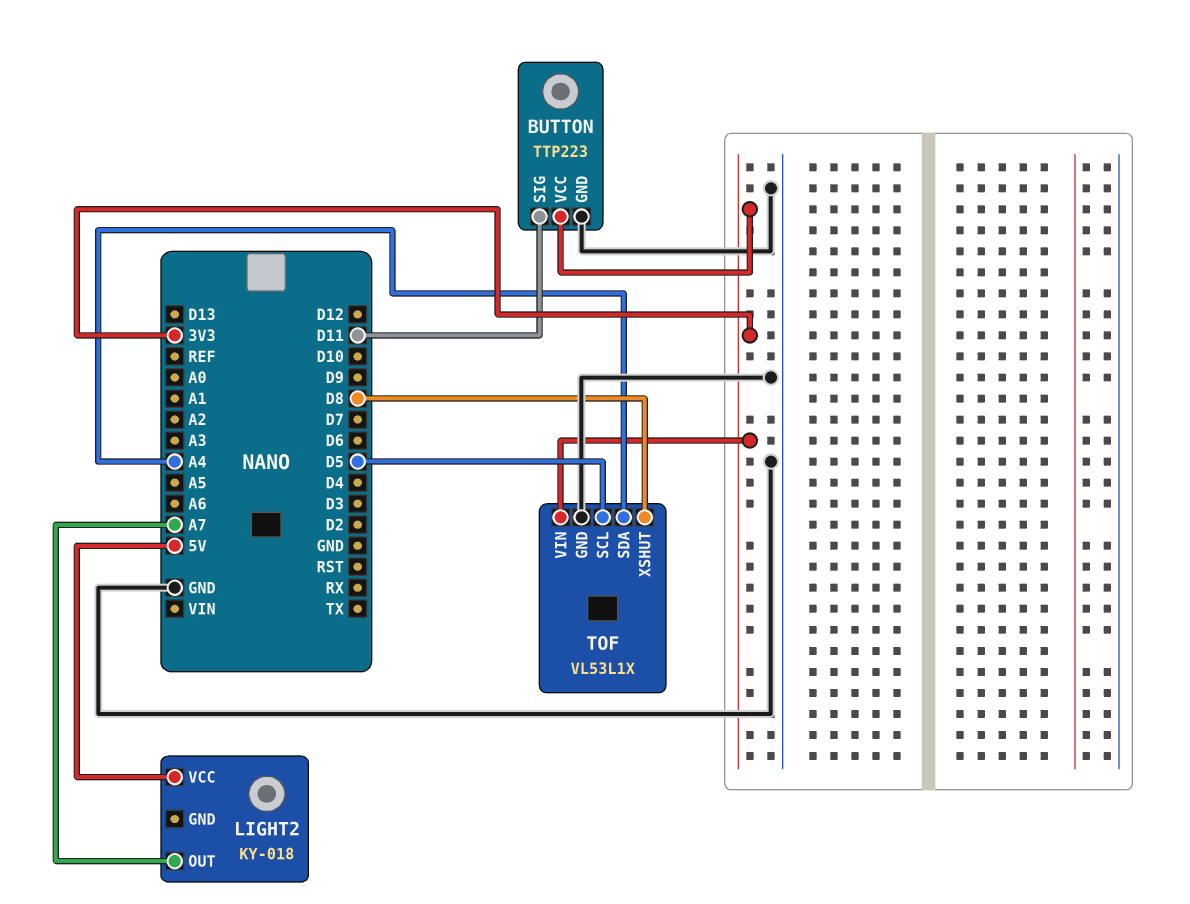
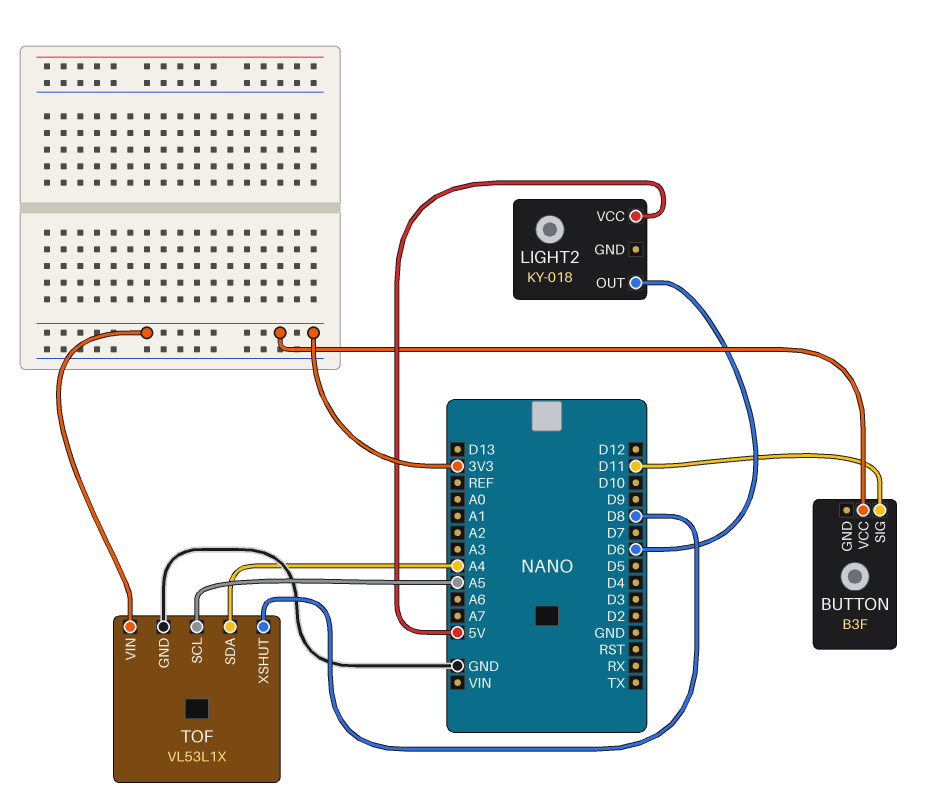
BUTTON: TTP223 -> B3F
BUTTON pin GND: GND -> none
LIGHT2 pin OUT: A7 -> D6
TOF pin SCL: D5 -> A5

